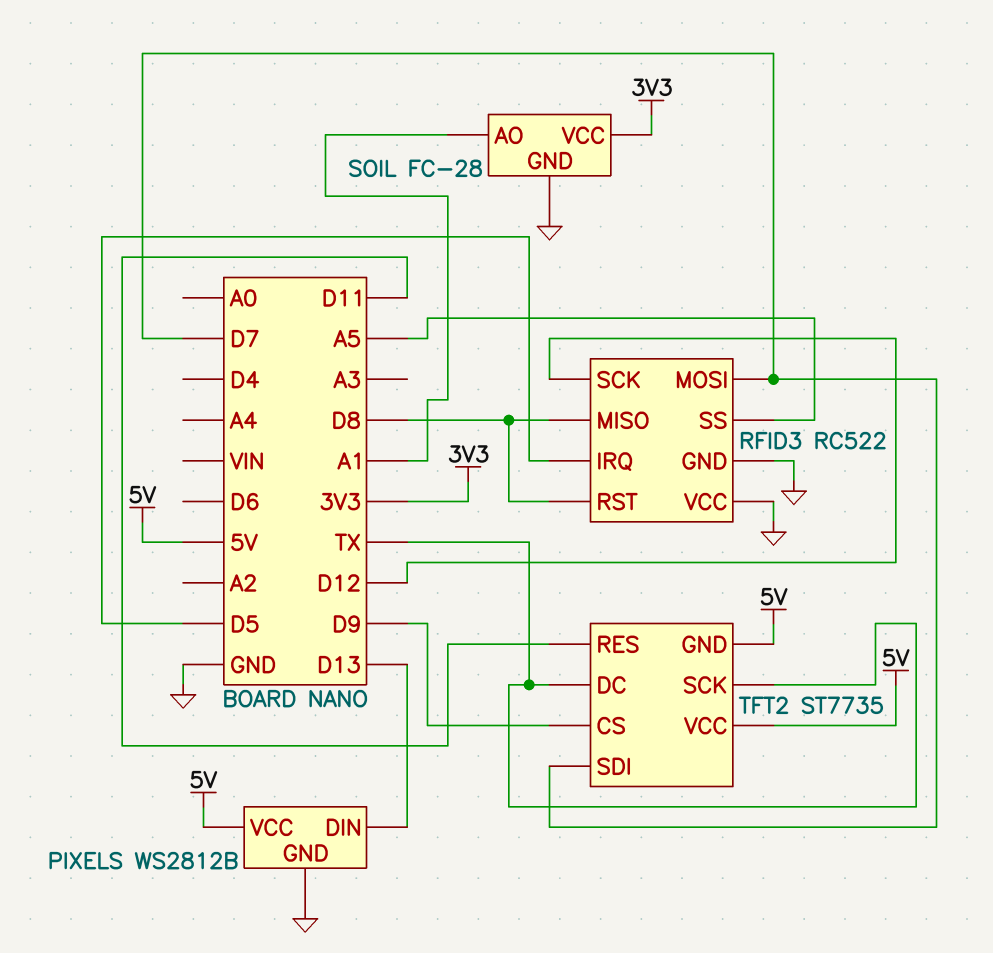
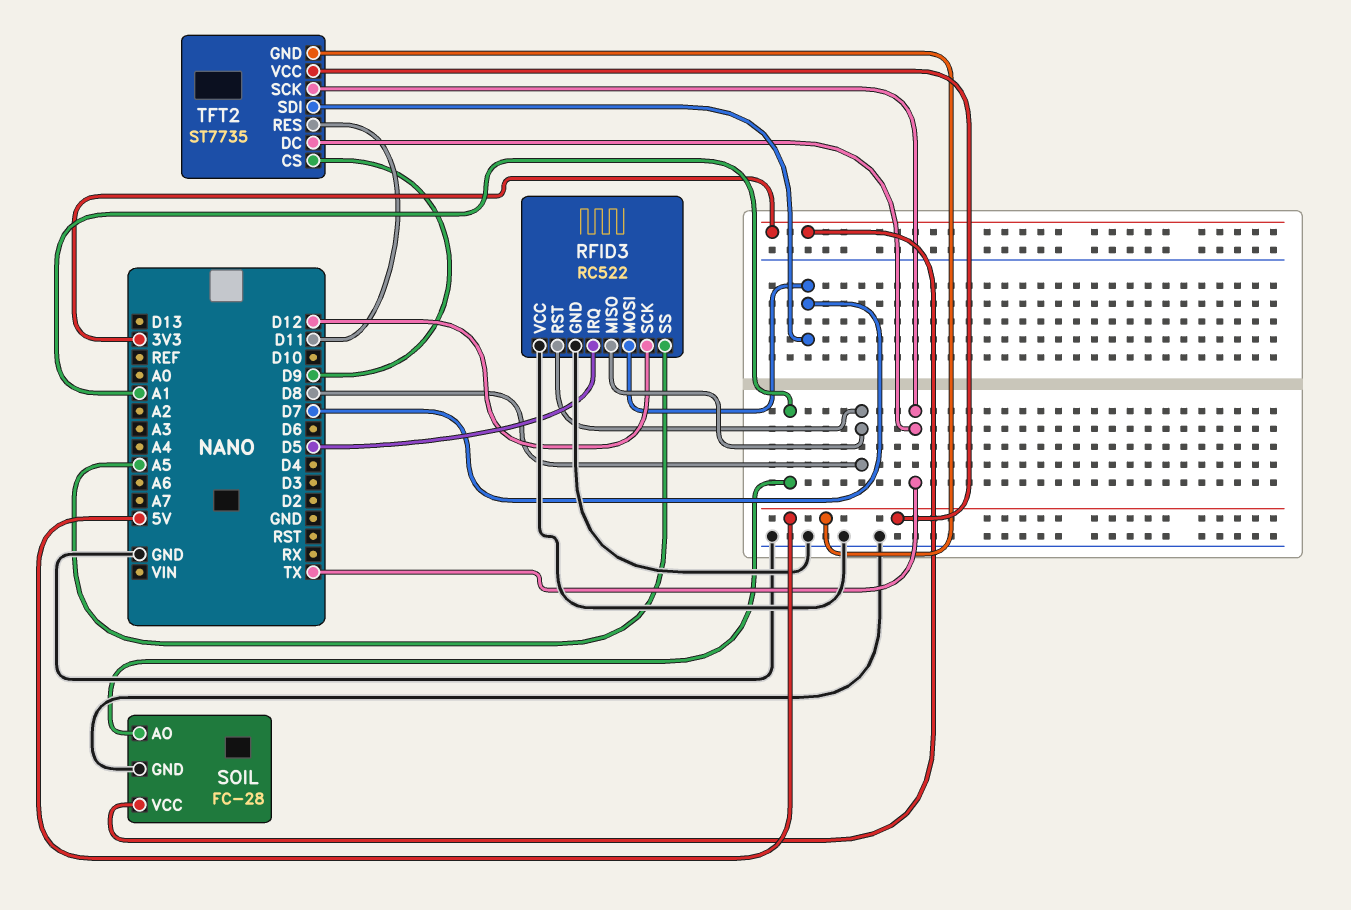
PIXELS: WS2812B -> none
PIXELS pin DIN: D13 -> none
PIXELS pin GND: GND -> none
PIXELS pin VCC: 5V -> none

